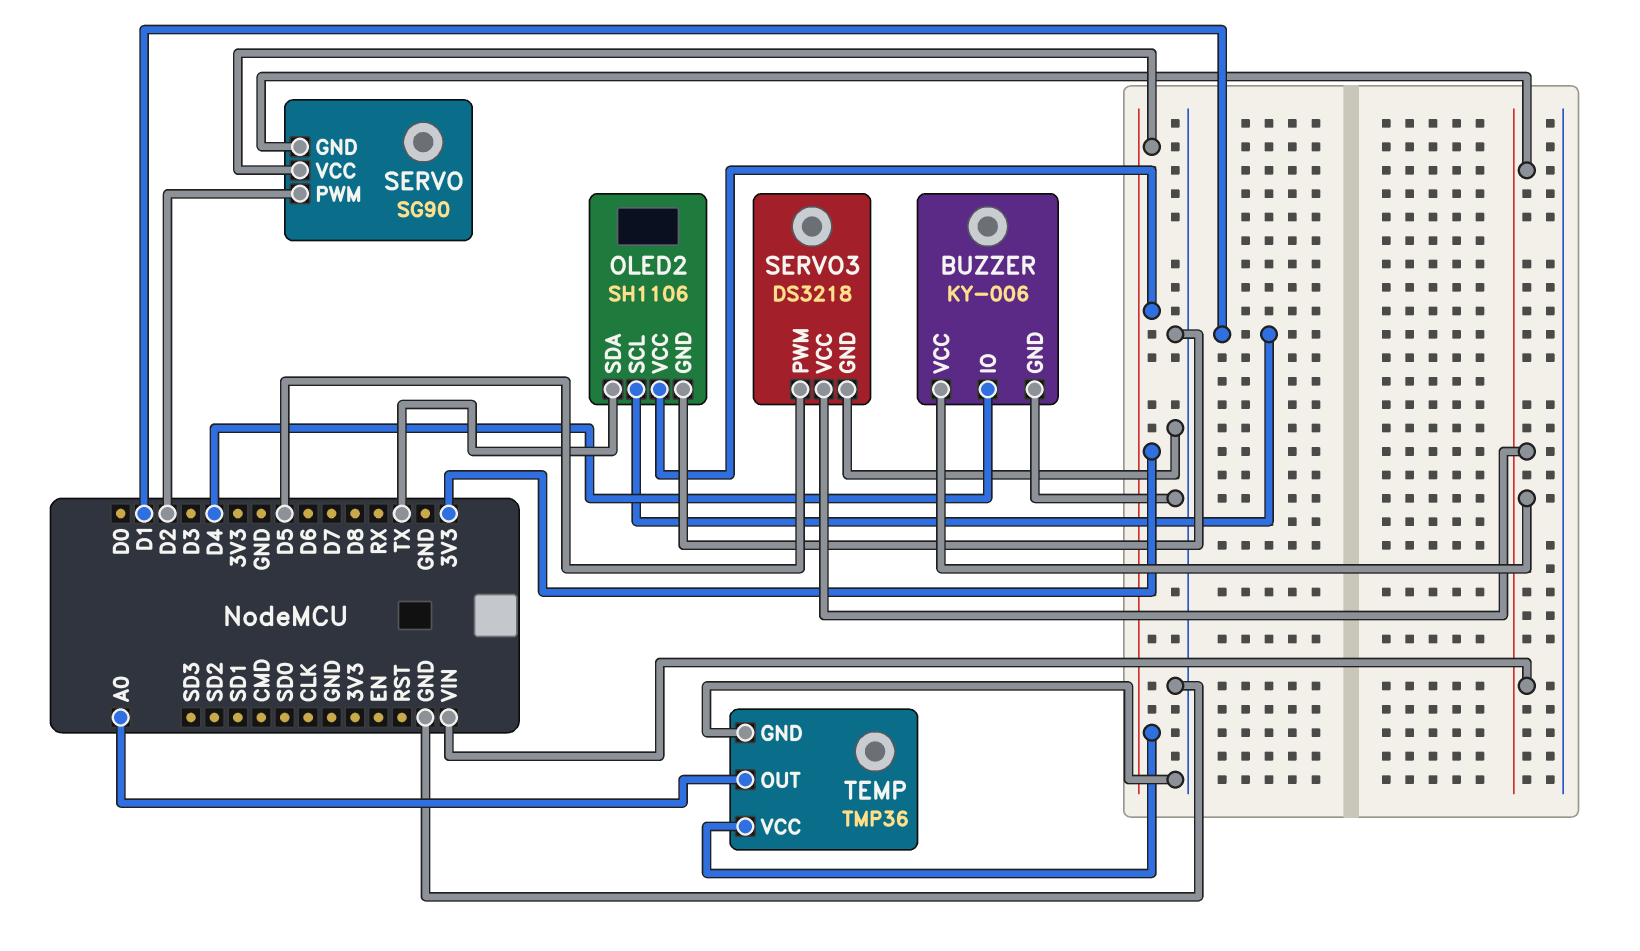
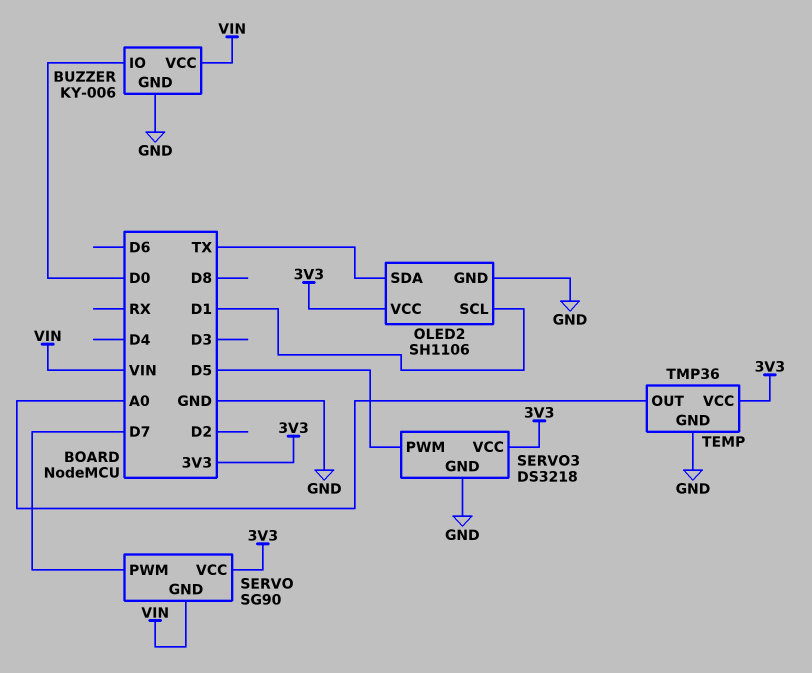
BUZZER pin IO: D4 -> D0
SERVO pin PWM: D2 -> D7
SERVO3 pin VCC: VIN -> 3V3

